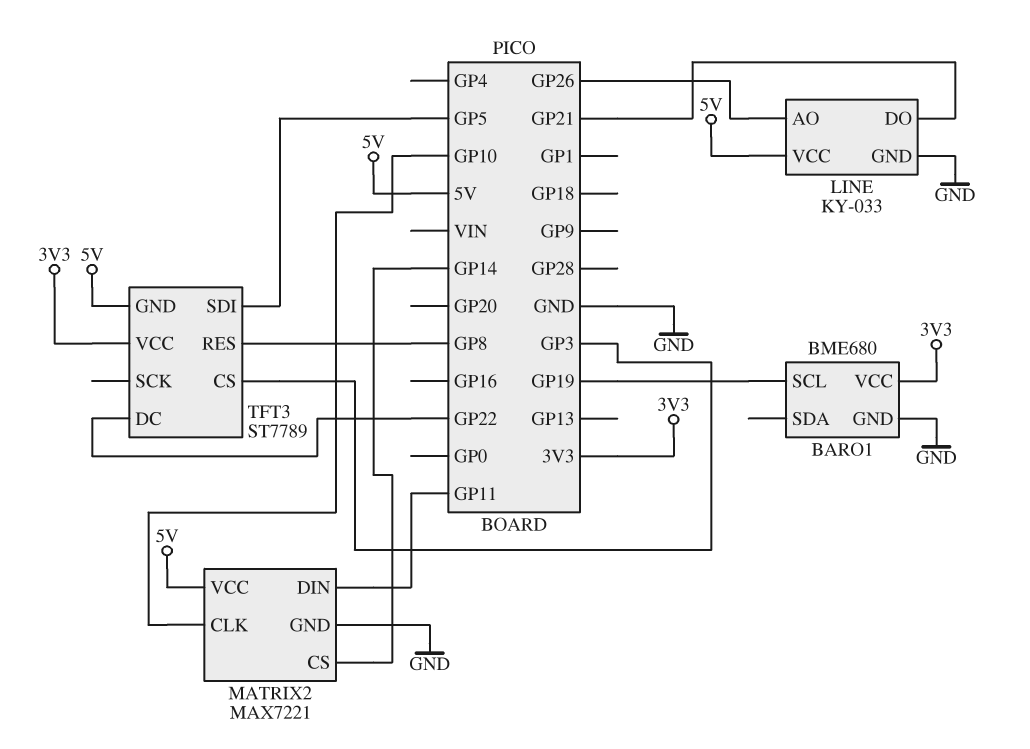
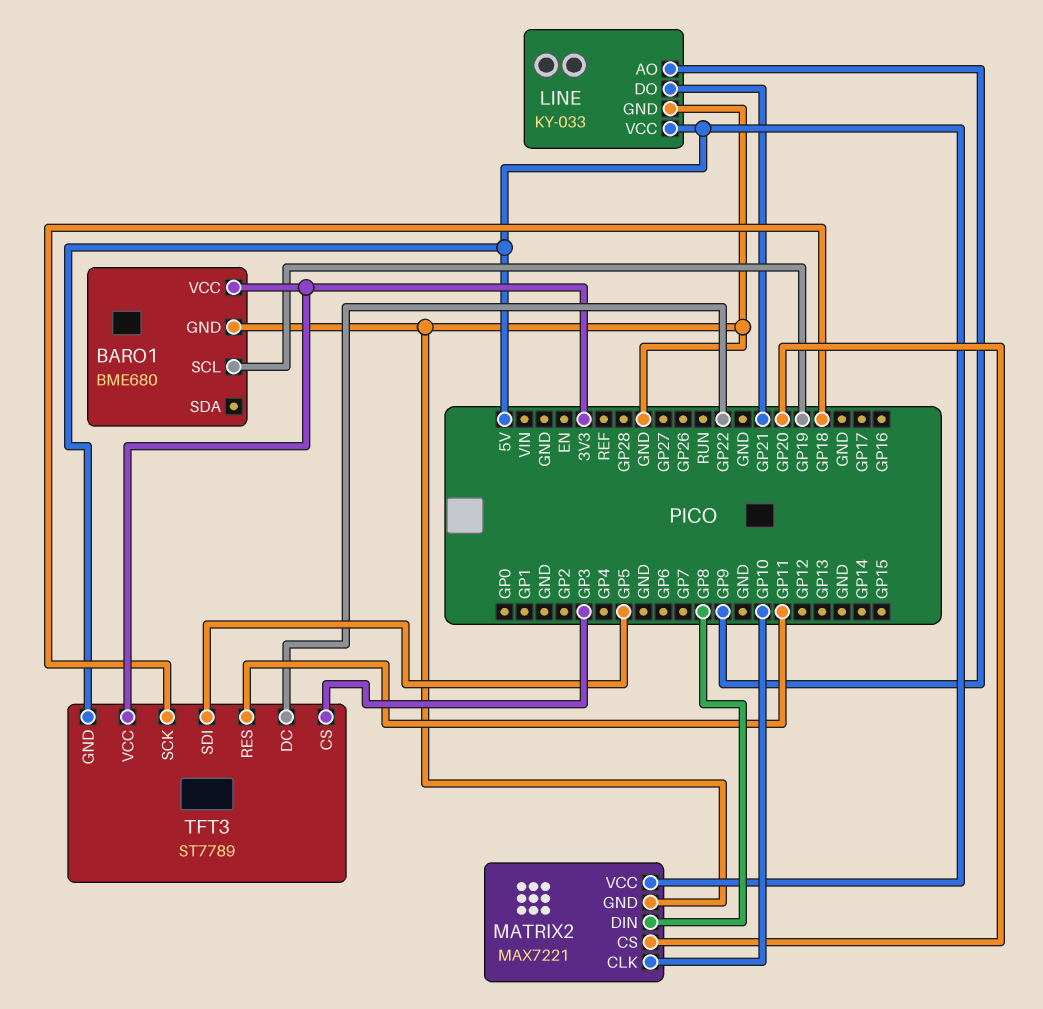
LINE pin AO: GP26 -> GP9
MATRIX2 pin CS: GP14 -> GP20
MATRIX2 pin DIN: GP11 -> GP8
TFT3 pin RES: GP8 -> GP11
TFT3 pin SCK: none -> GP18

